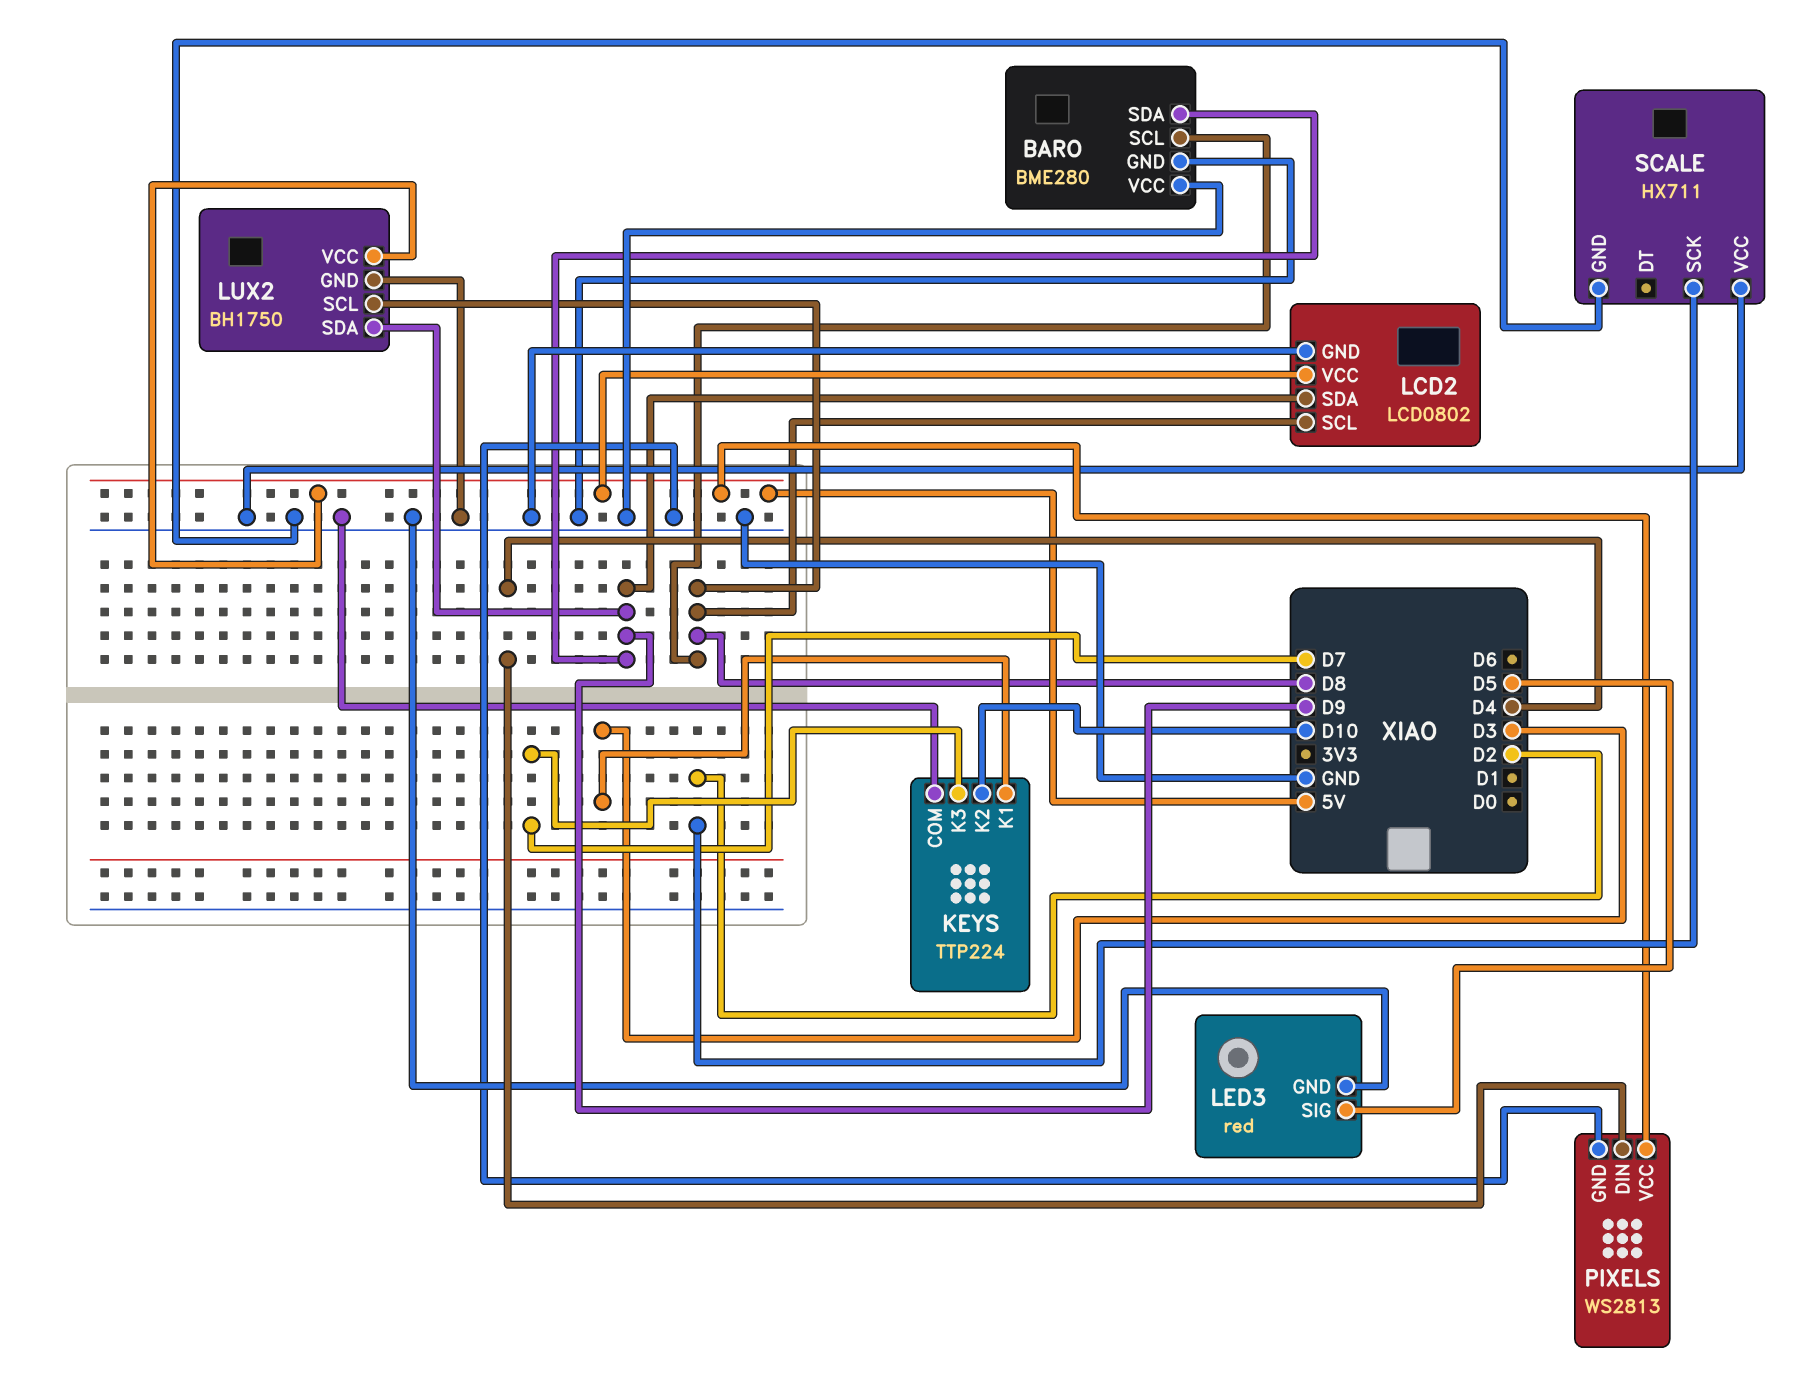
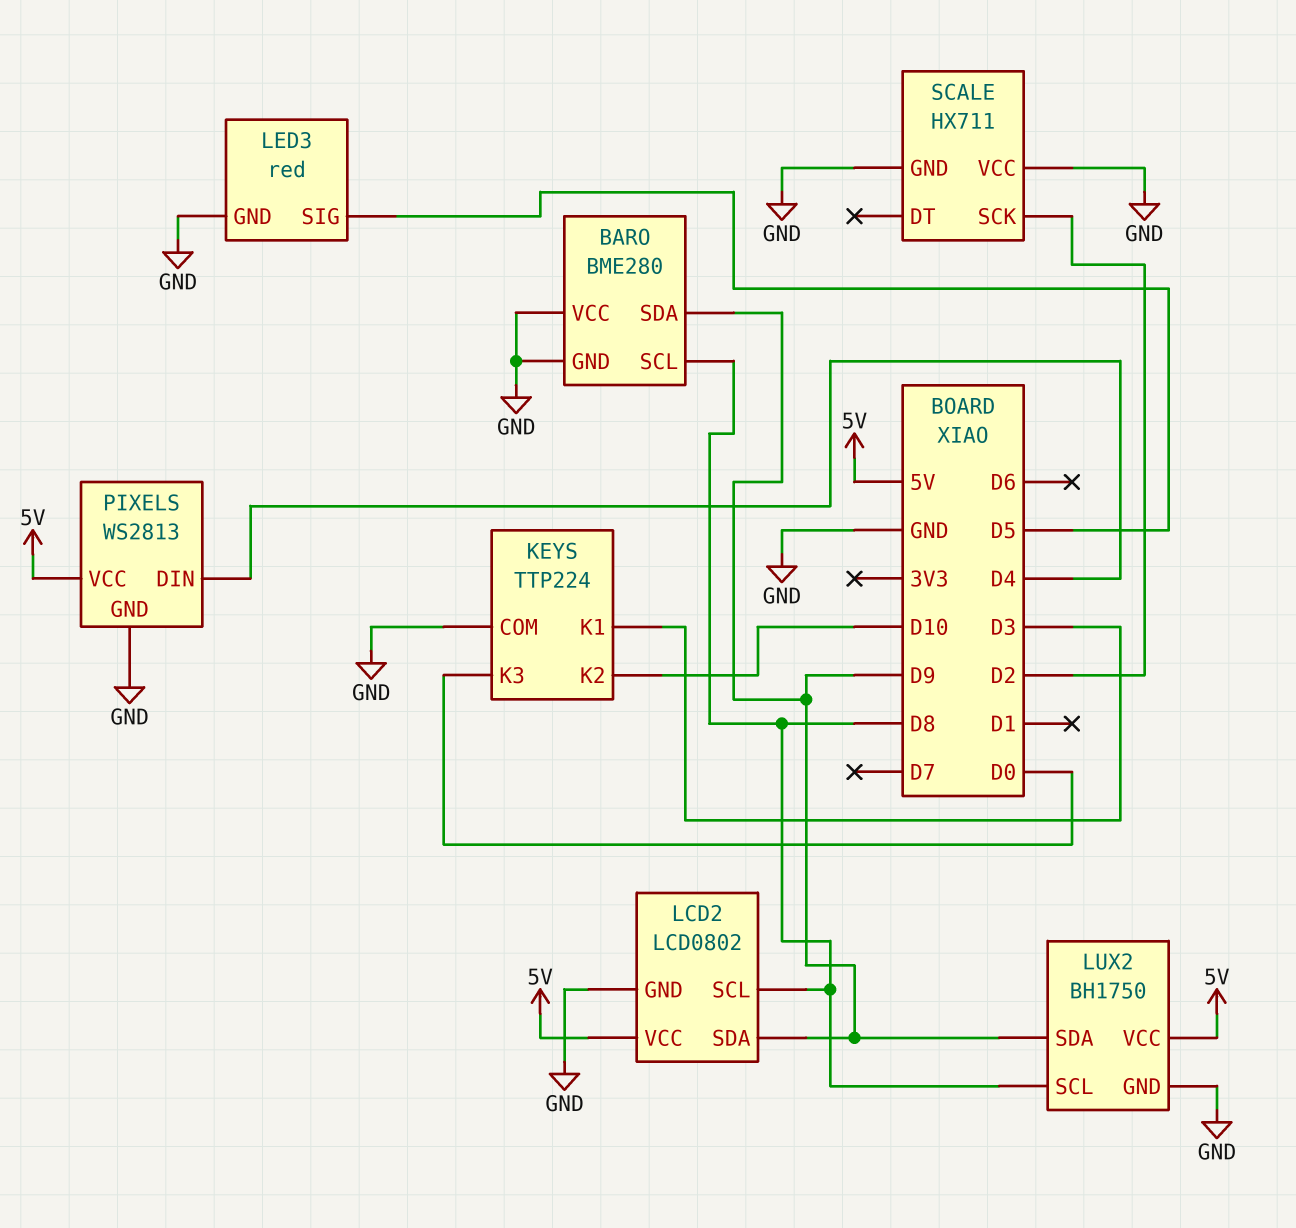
KEYS pin K3: D7 -> D0

